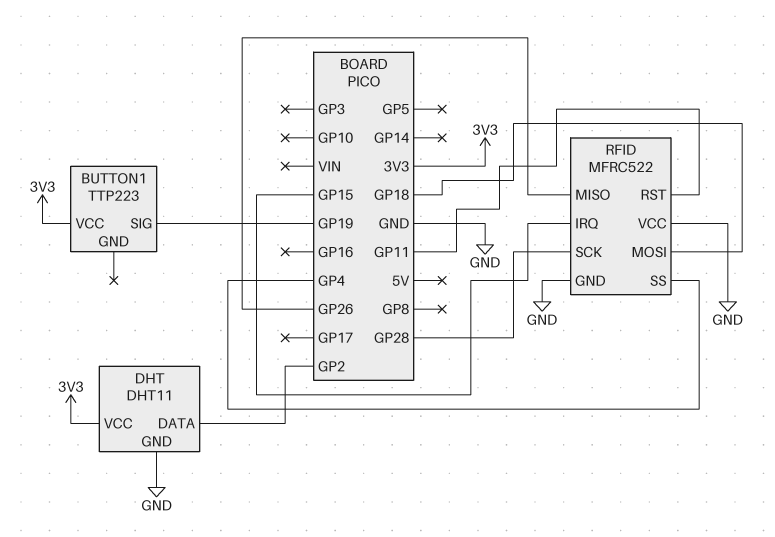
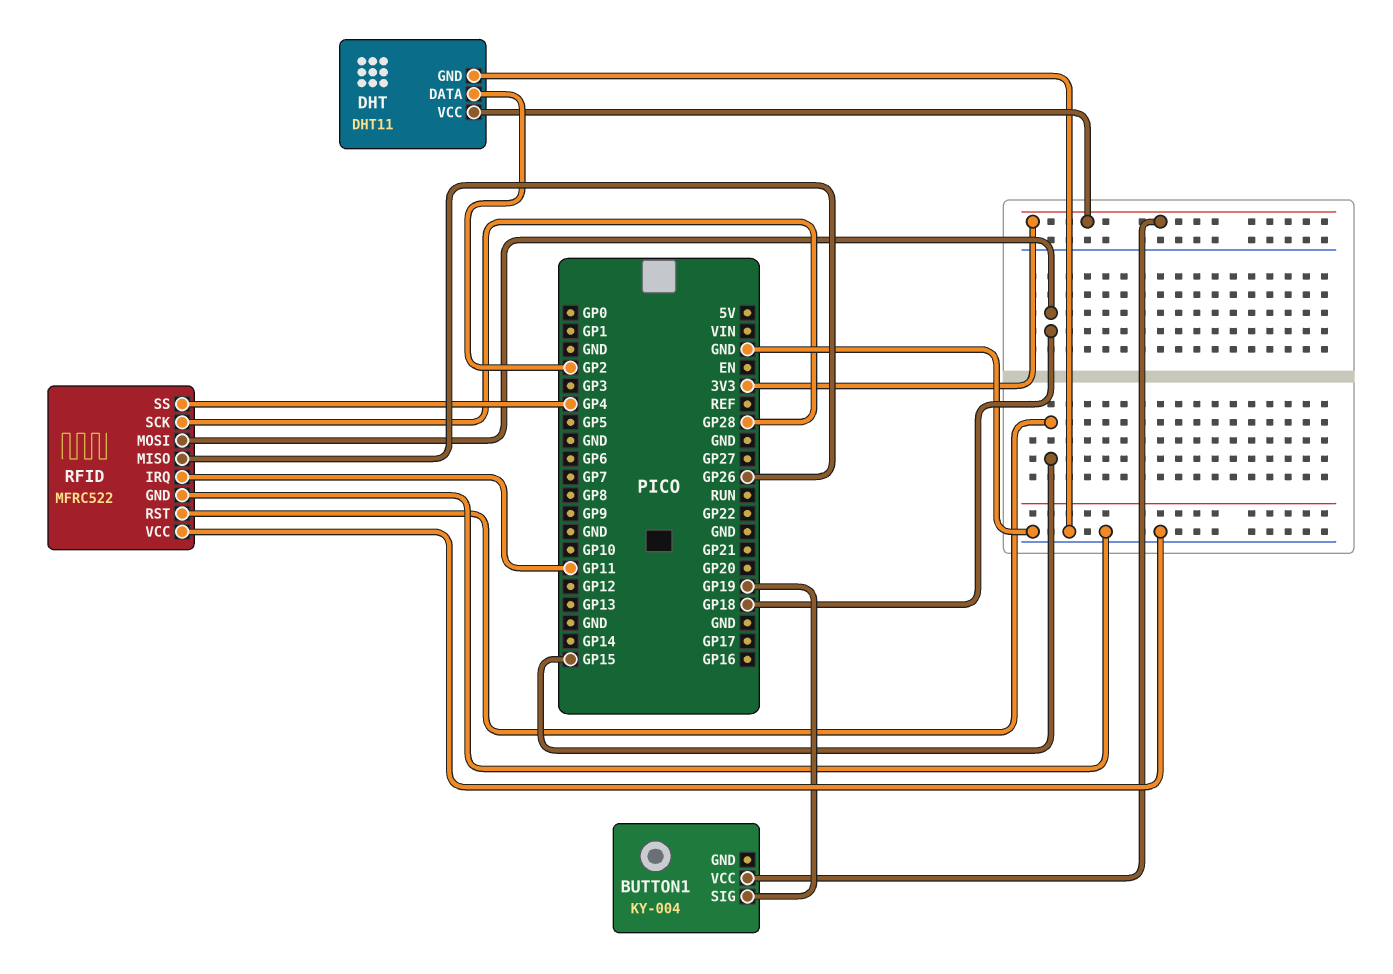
BUTTON1: TTP223 -> KY-004
RFID pin IRQ: GP15 -> GP11
RFID pin RST: GP11 -> GP15

